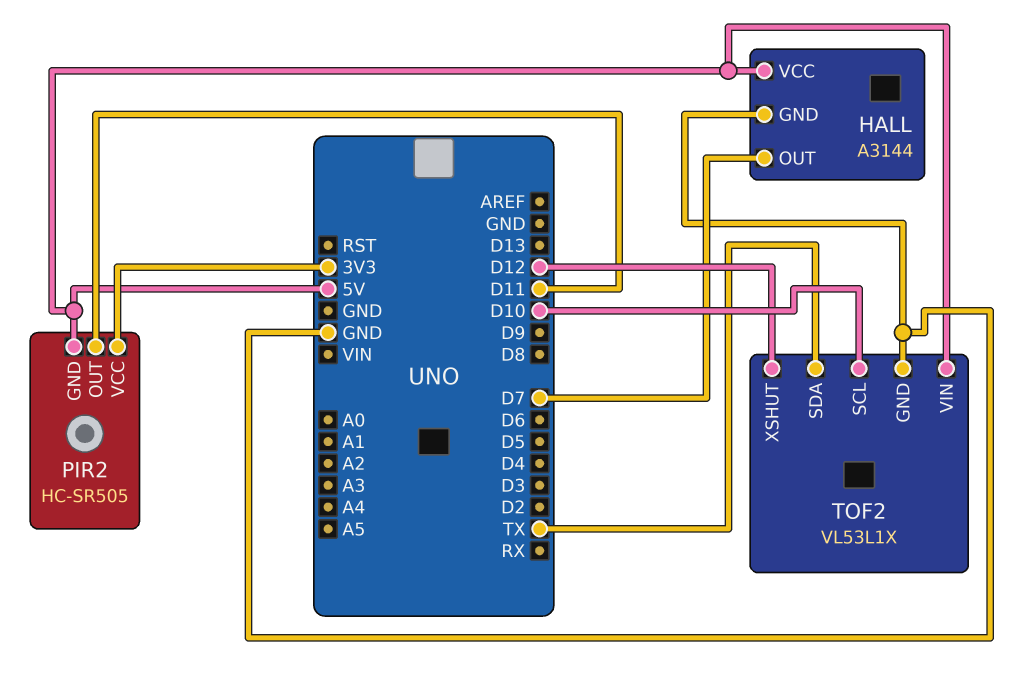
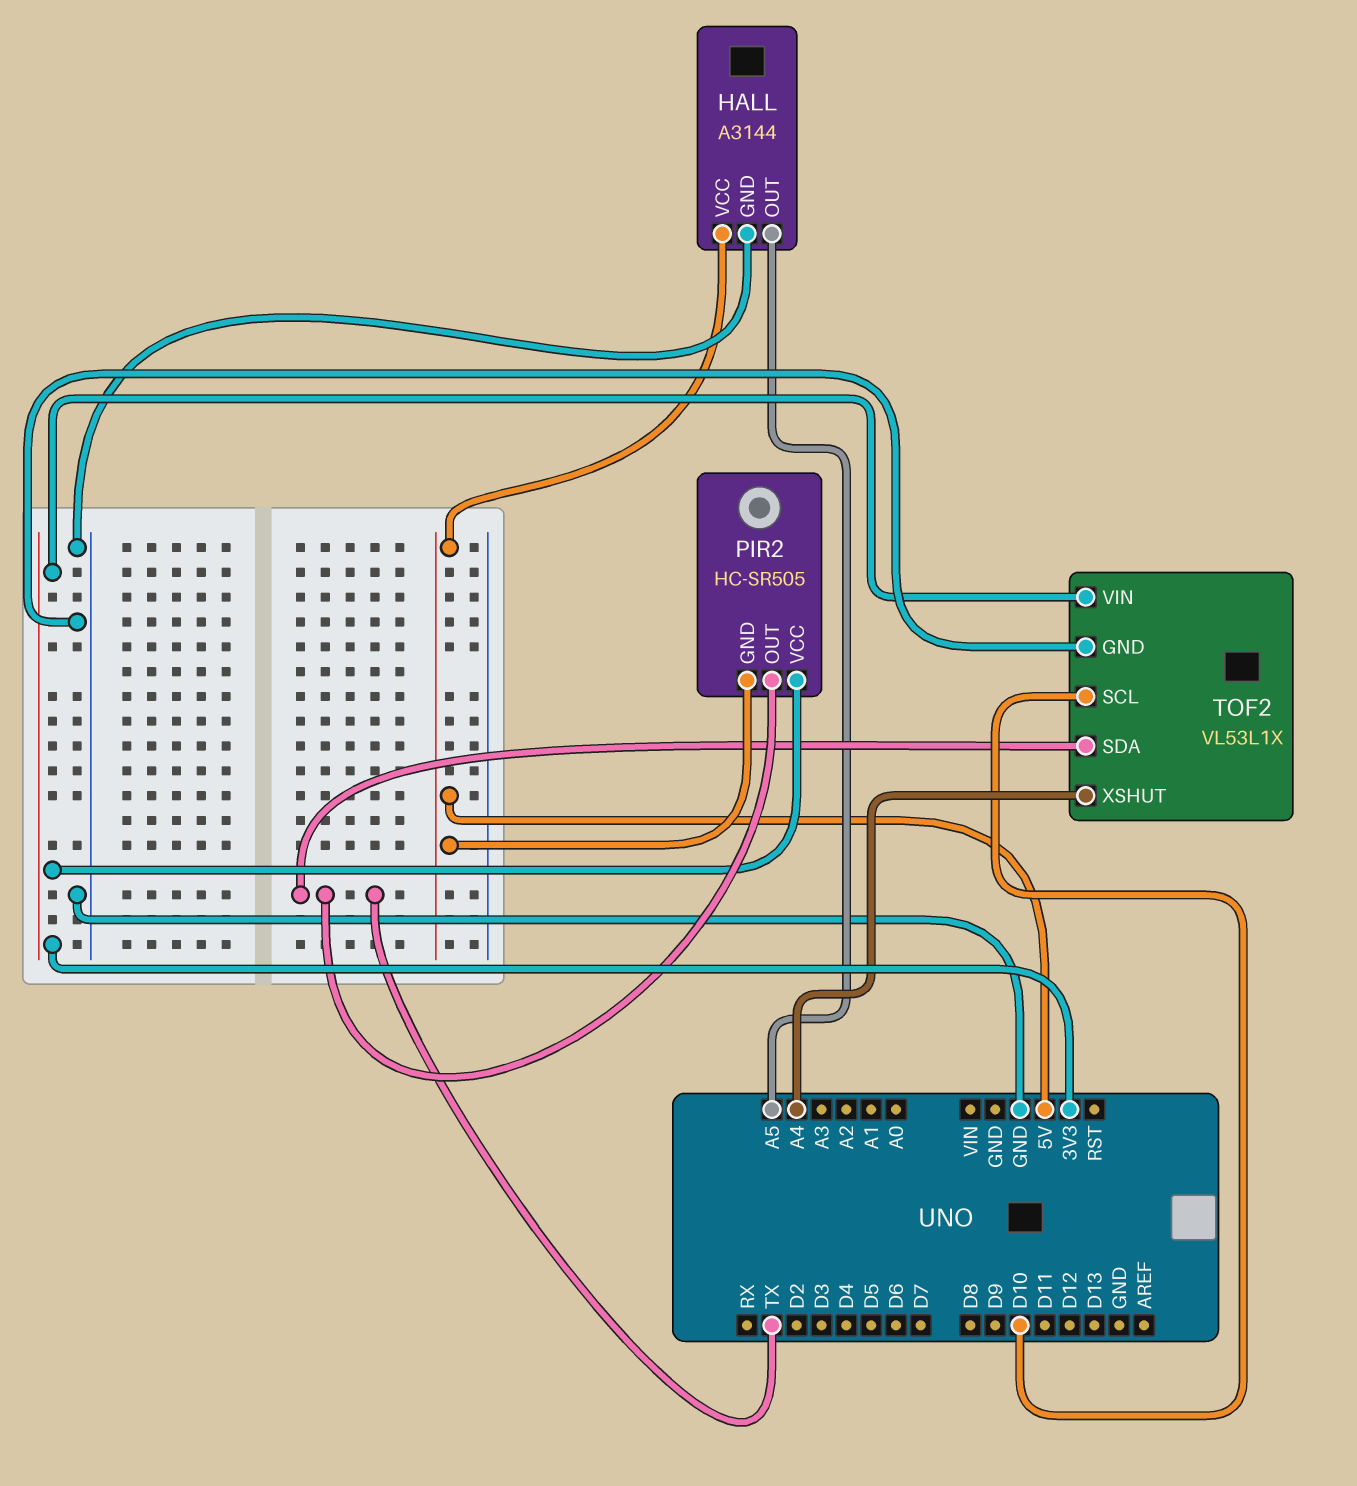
HALL pin OUT: D7 -> A5
PIR2 pin OUT: D11 -> TX
TOF2 pin VIN: 5V -> 3V3
TOF2 pin XSHUT: D12 -> A4

